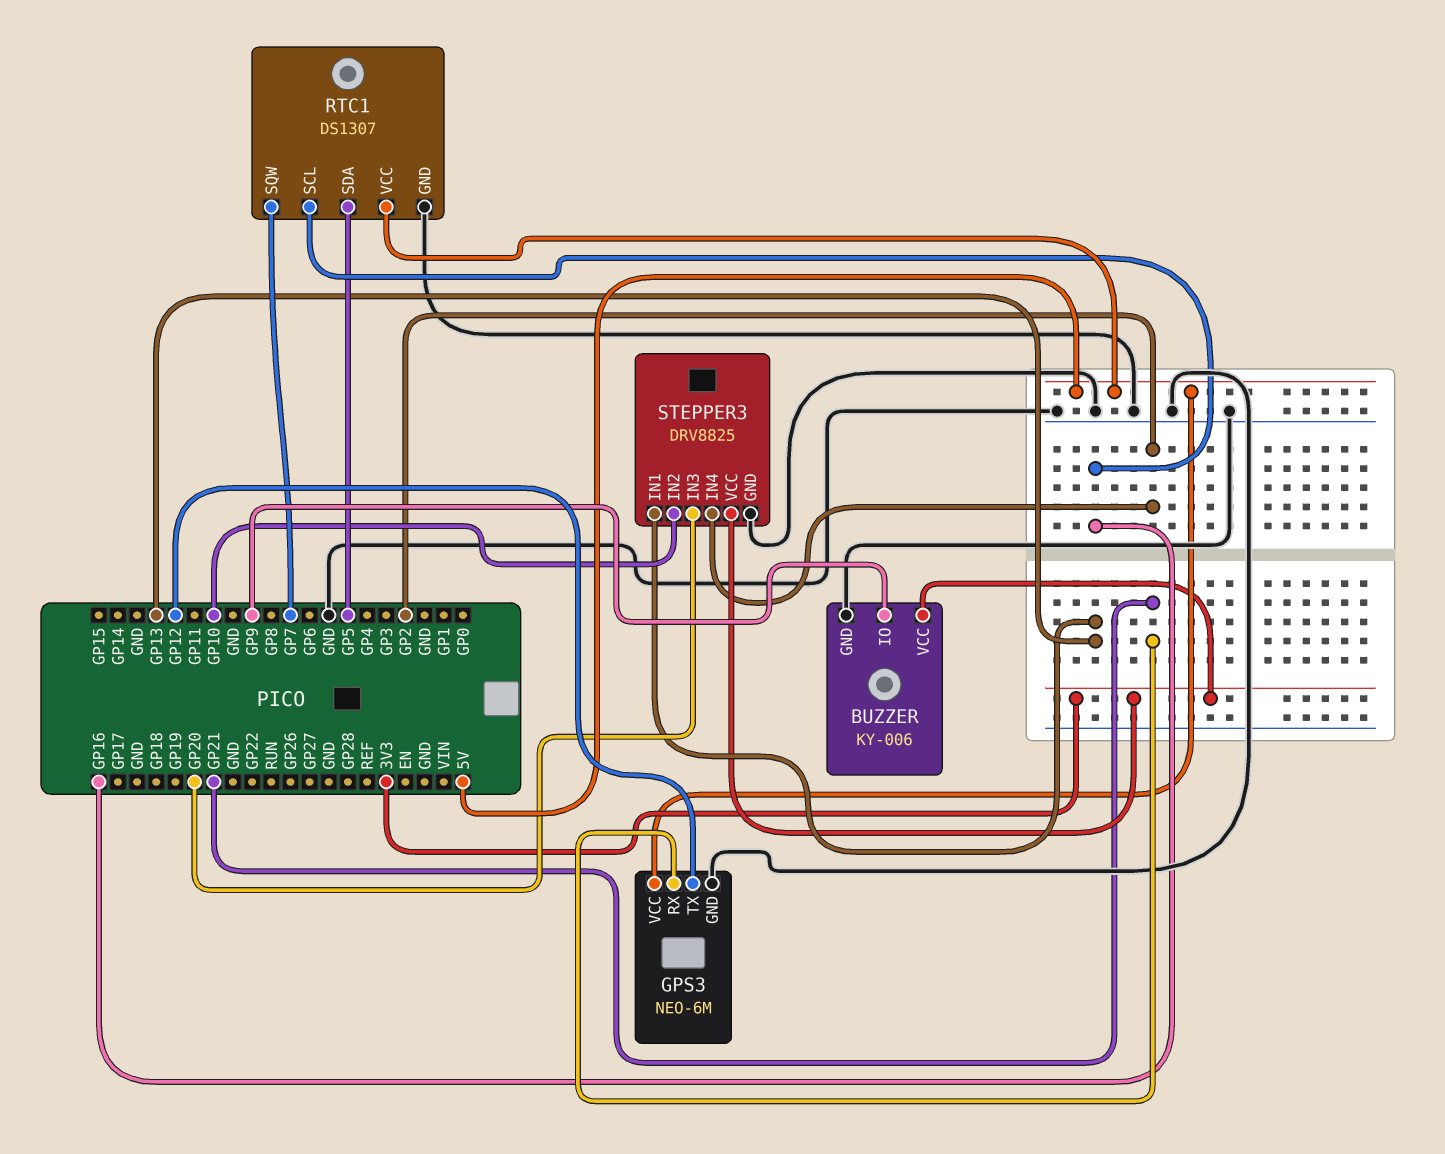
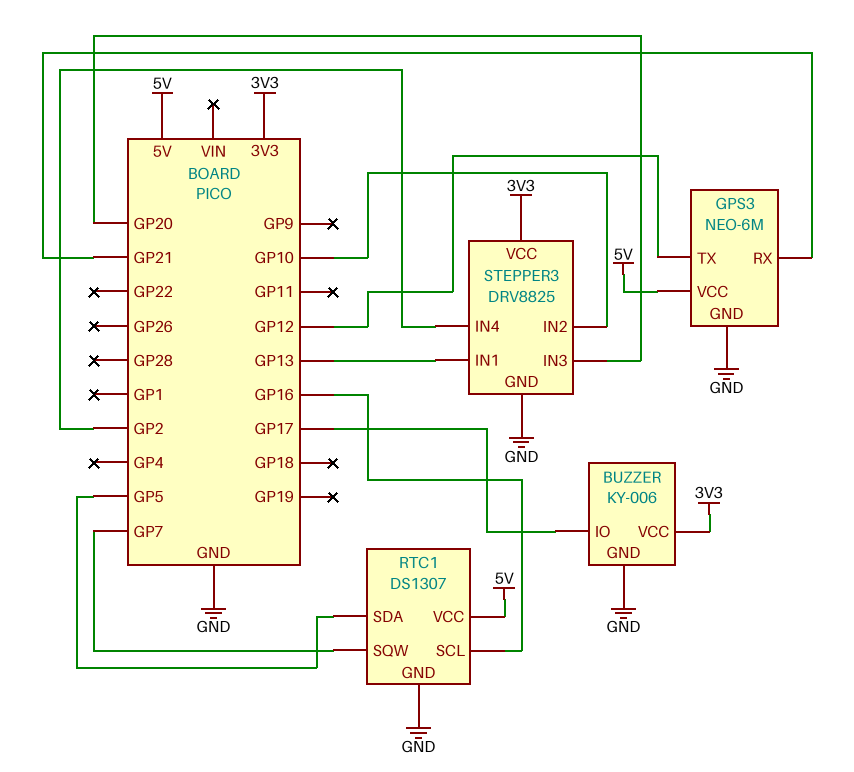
BUZZER pin IO: GP9 -> GP17

